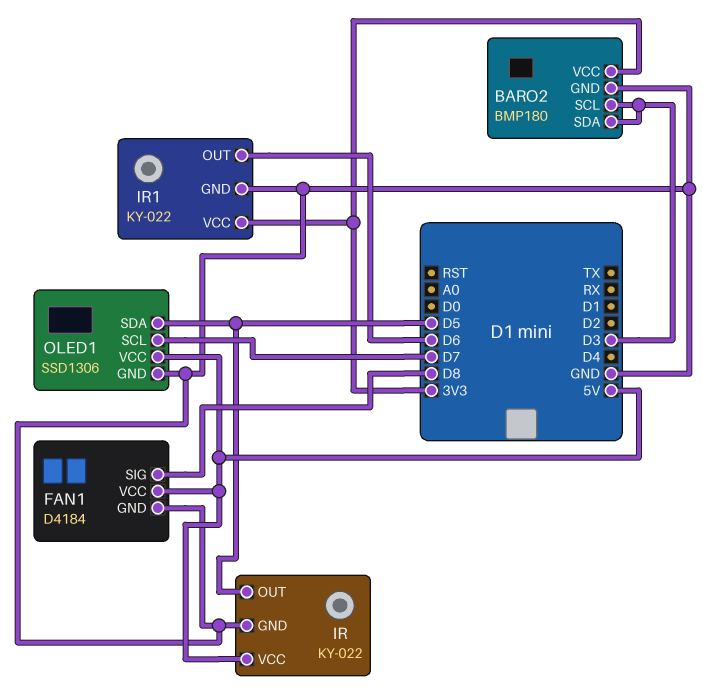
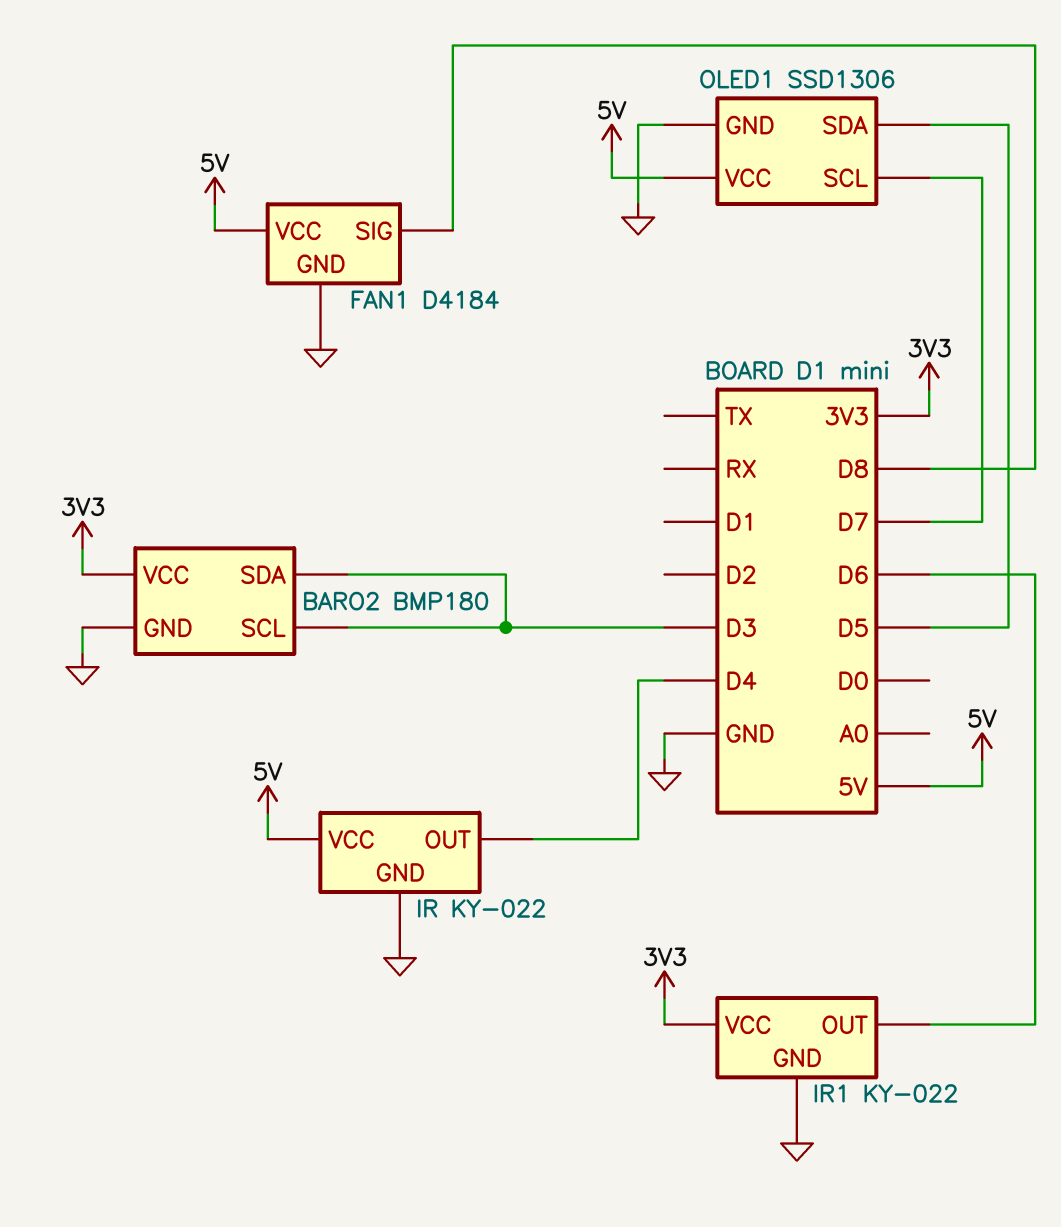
IR pin OUT: D5 -> D4

